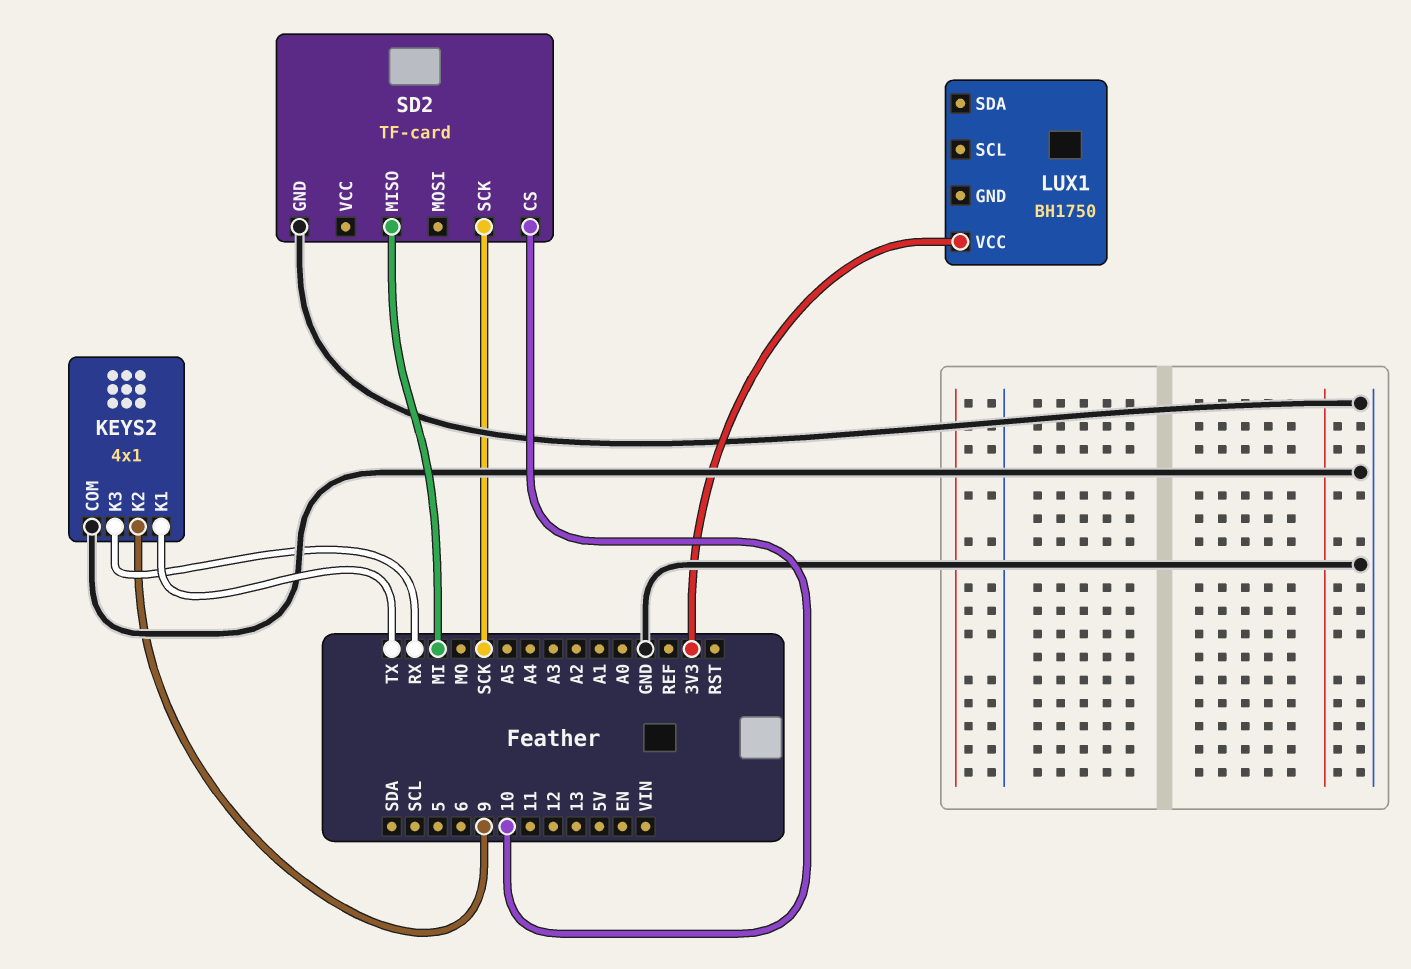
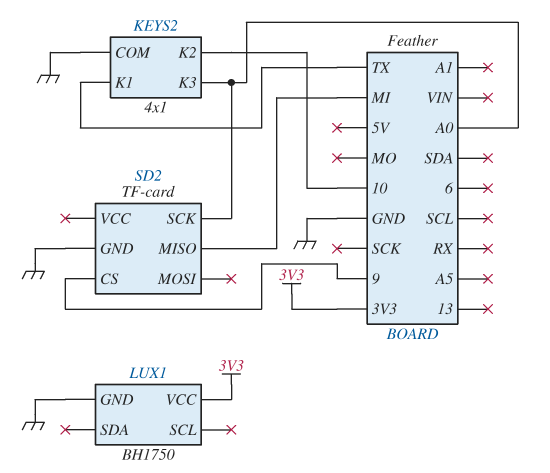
KEYS2 pin K2: 9 -> 10
KEYS2 pin K3: RX -> A0
LUX1 pin GND: none -> GND
SD2 pin CS: 10 -> 9
SD2 pin SCK: SCK -> A0

